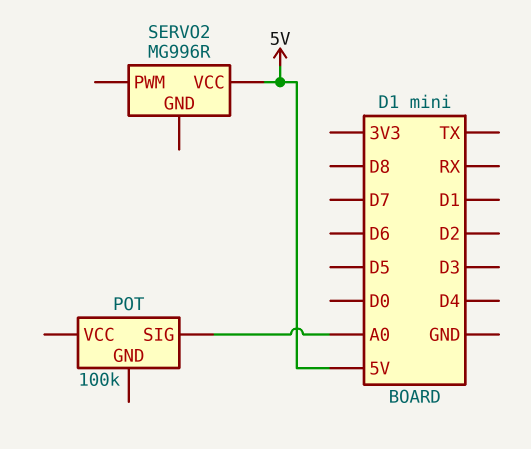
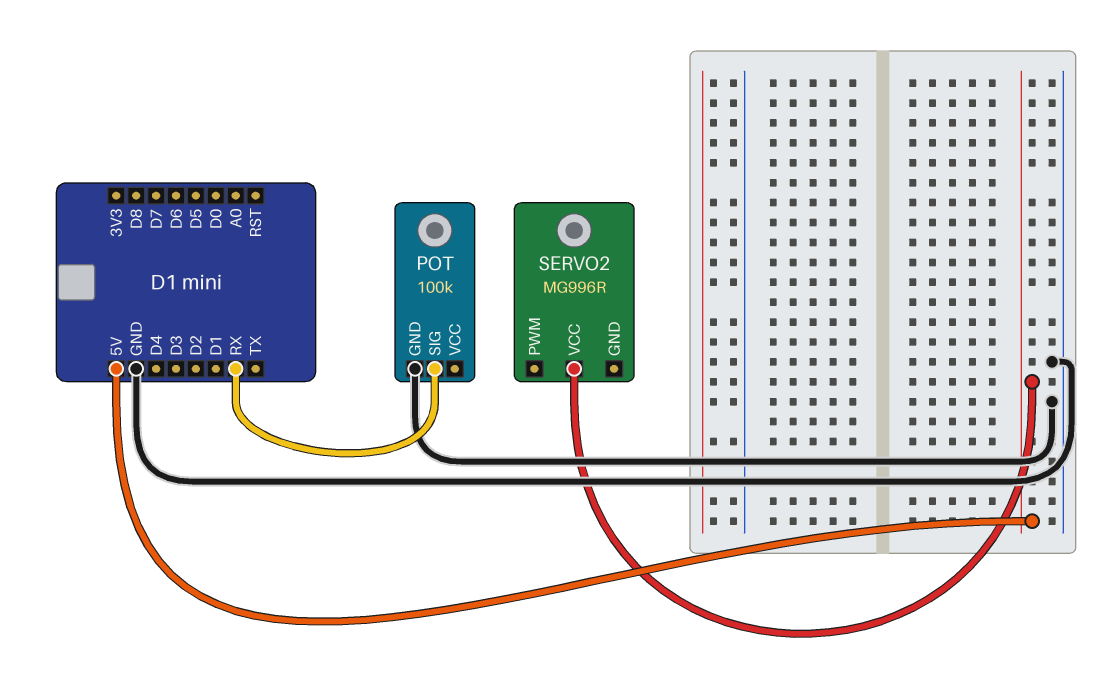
POT pin GND: none -> GND
POT pin SIG: A0 -> RX

